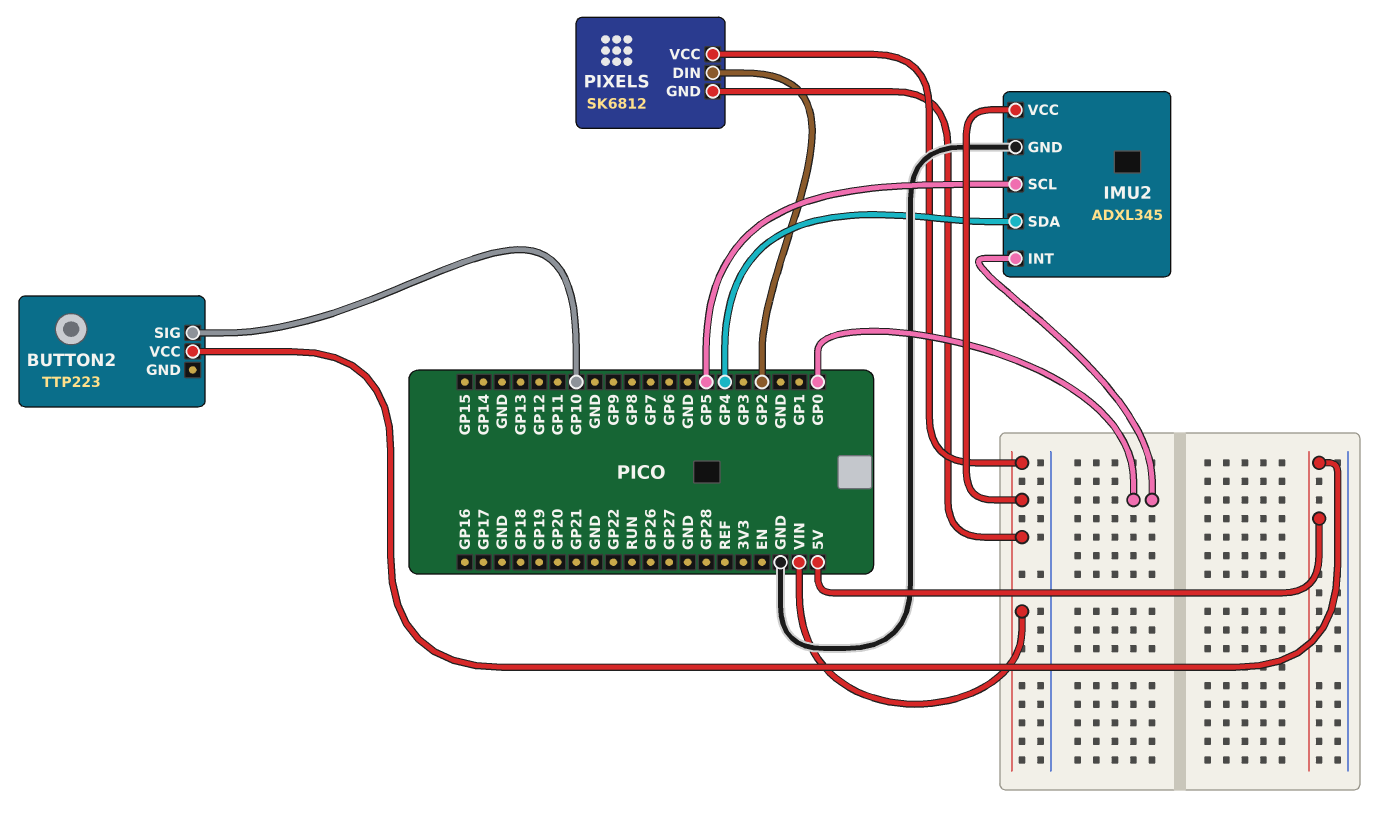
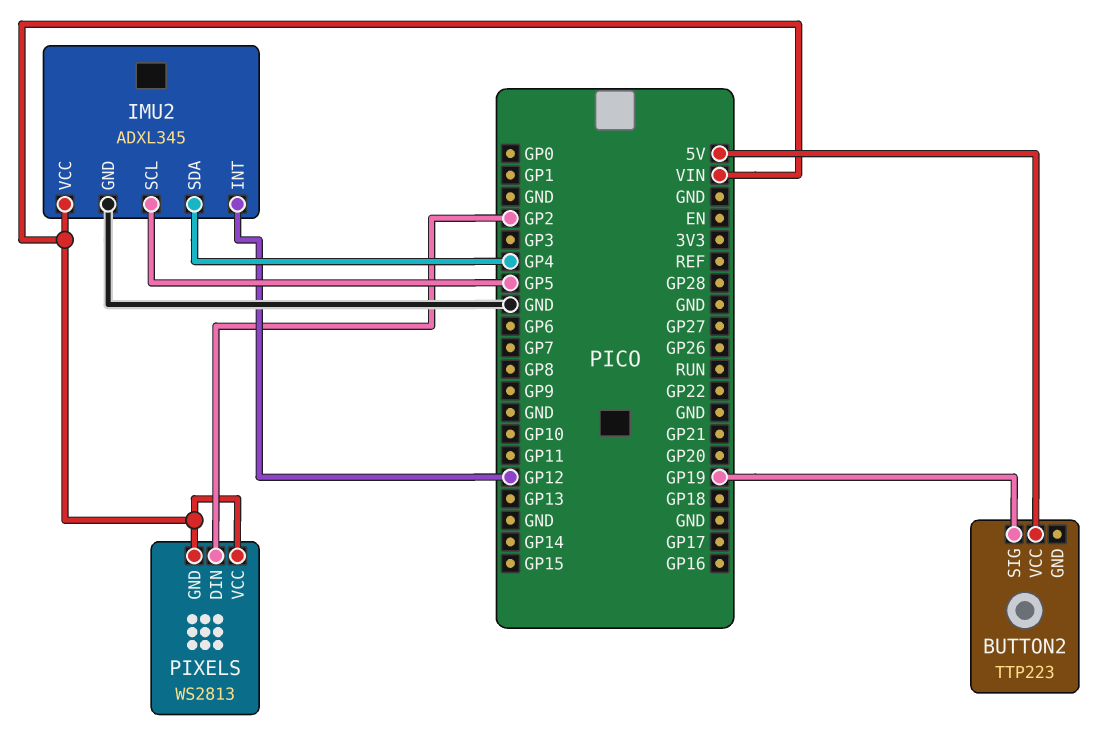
BUTTON2 pin SIG: GP10 -> GP19
IMU2 pin INT: GP0 -> GP12
PIXELS: SK6812 -> WS2813

